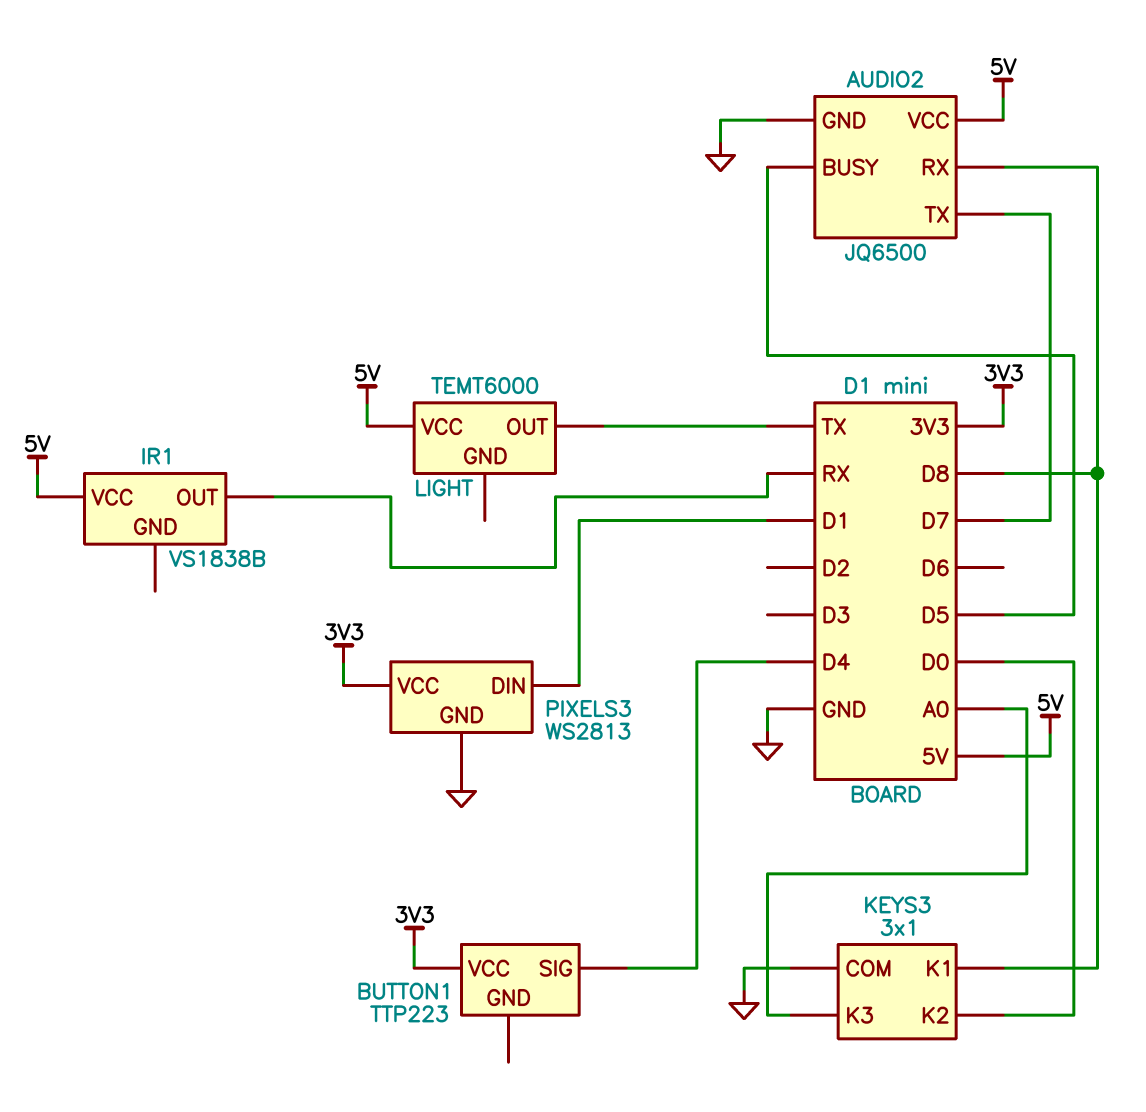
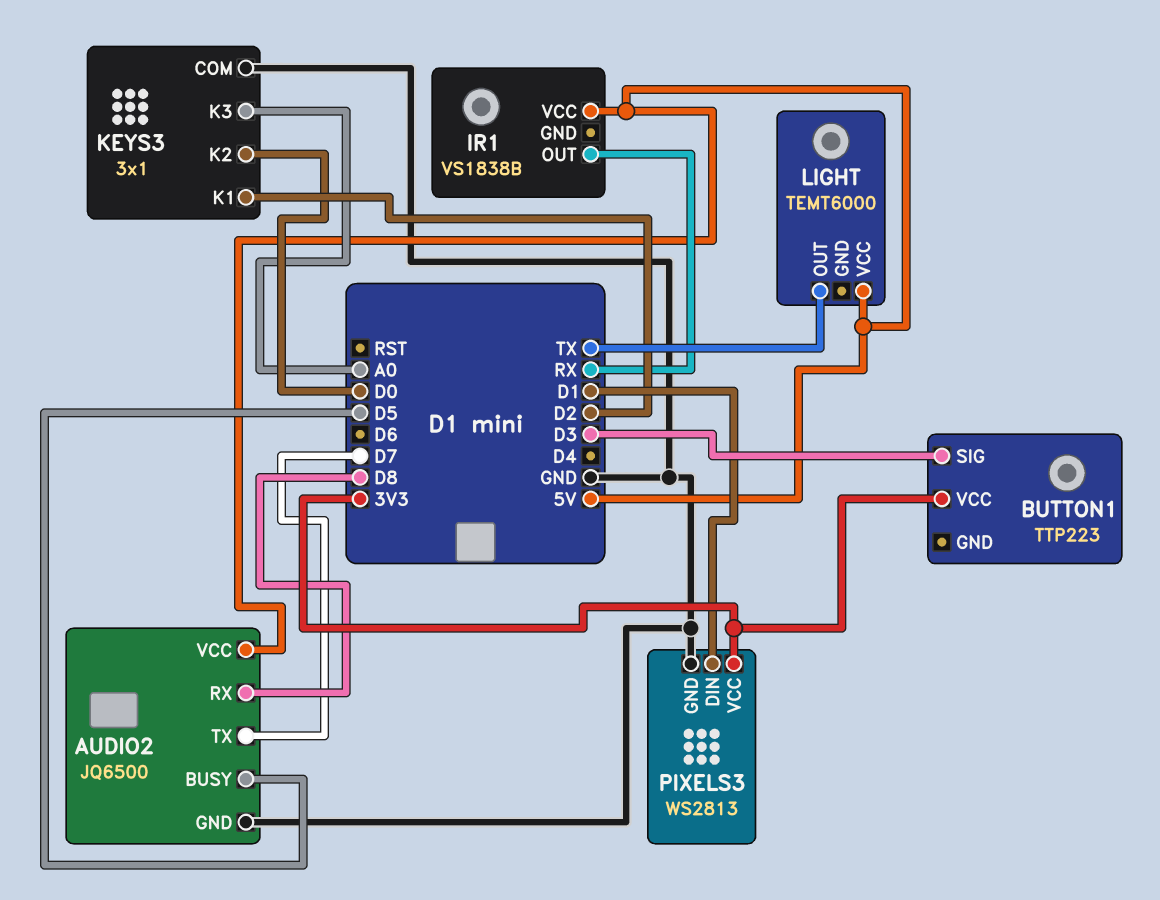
BUTTON1 pin SIG: D4 -> D3
KEYS3 pin K1: D8 -> D2

